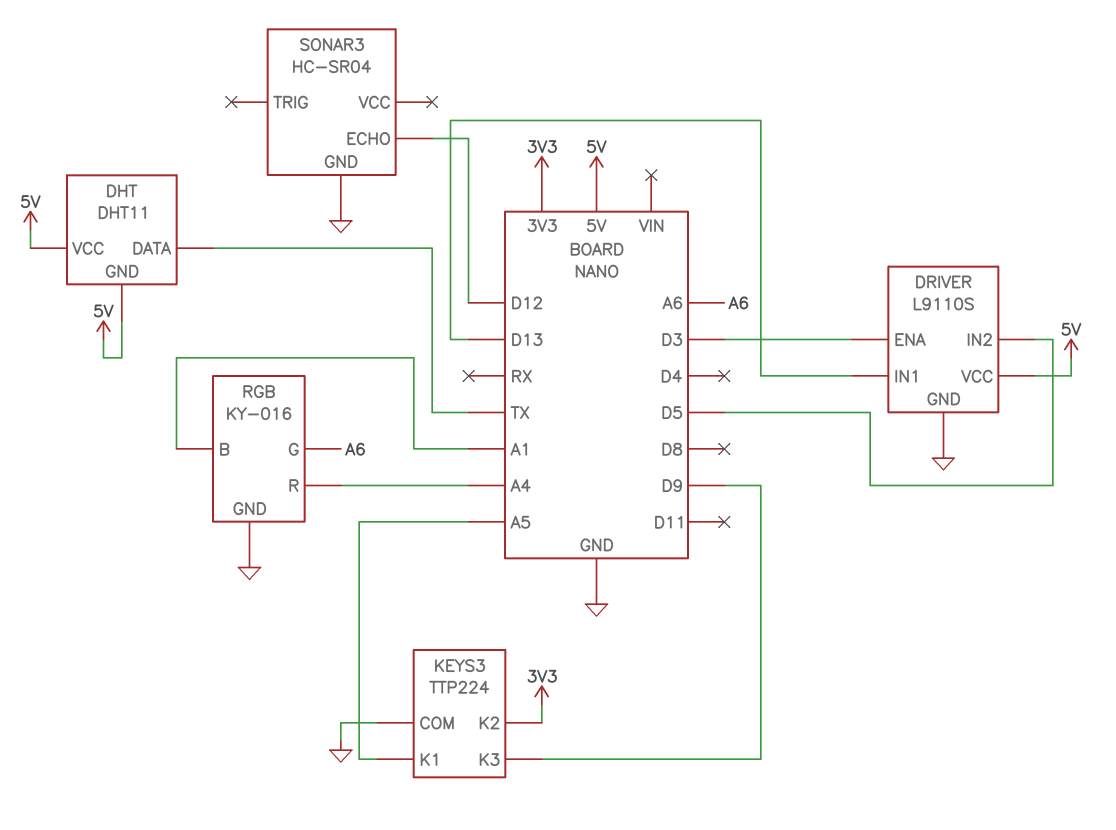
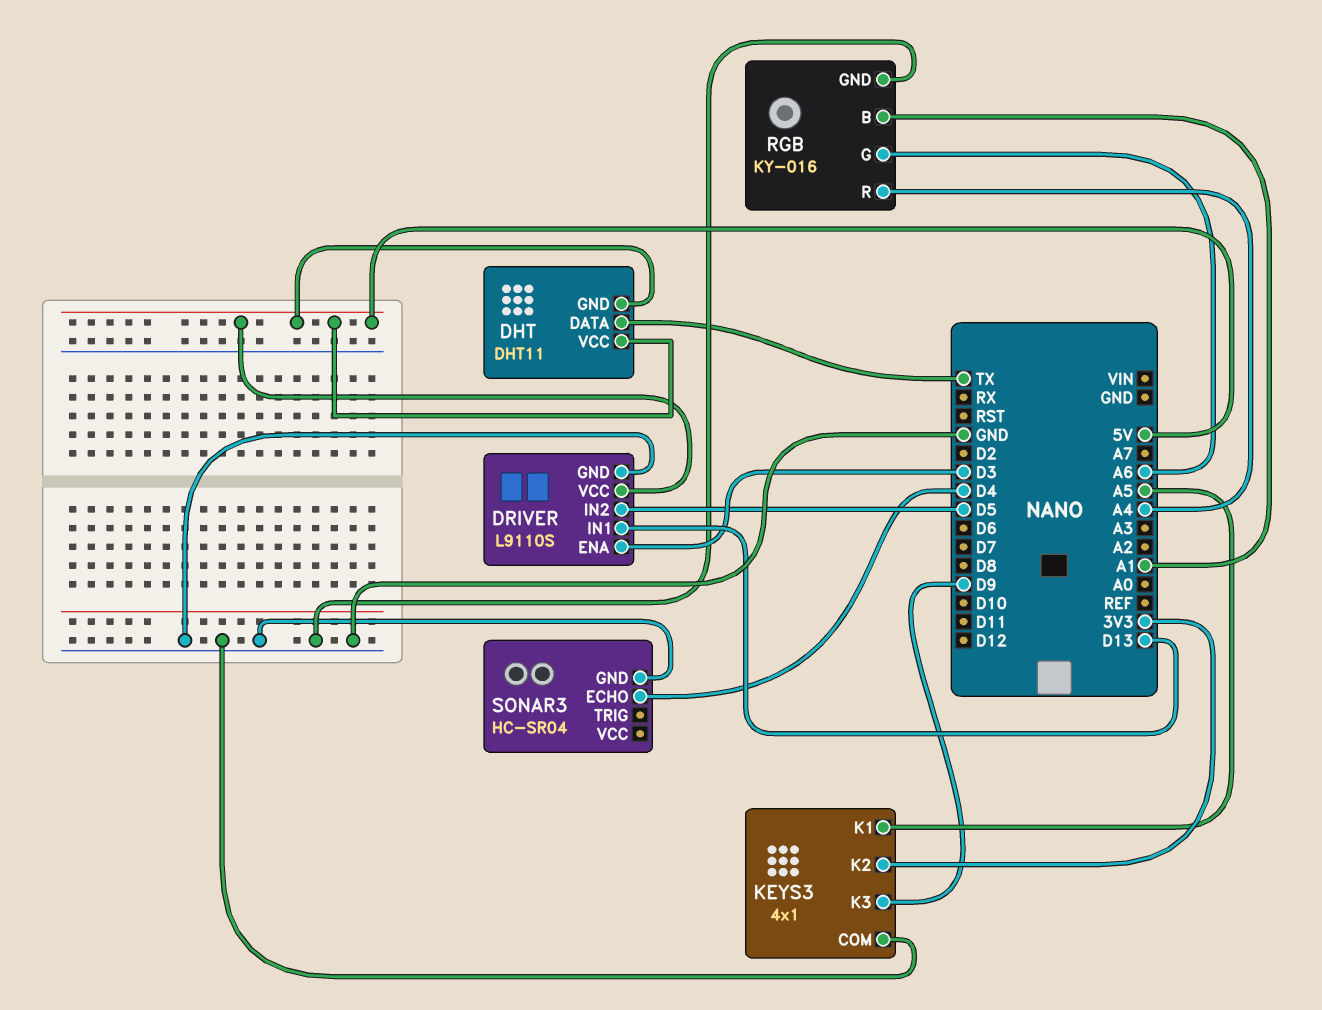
KEYS3: TTP224 -> 4x1
SONAR3 pin ECHO: D12 -> D4

